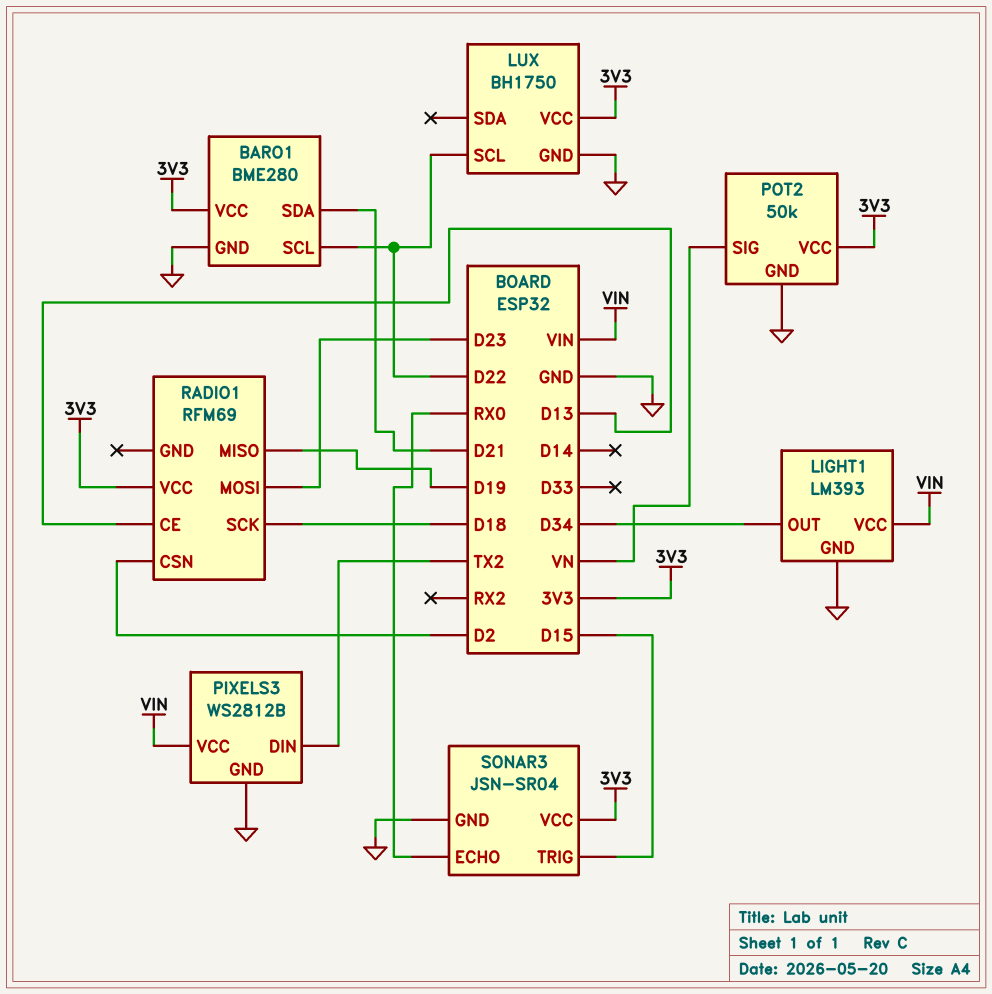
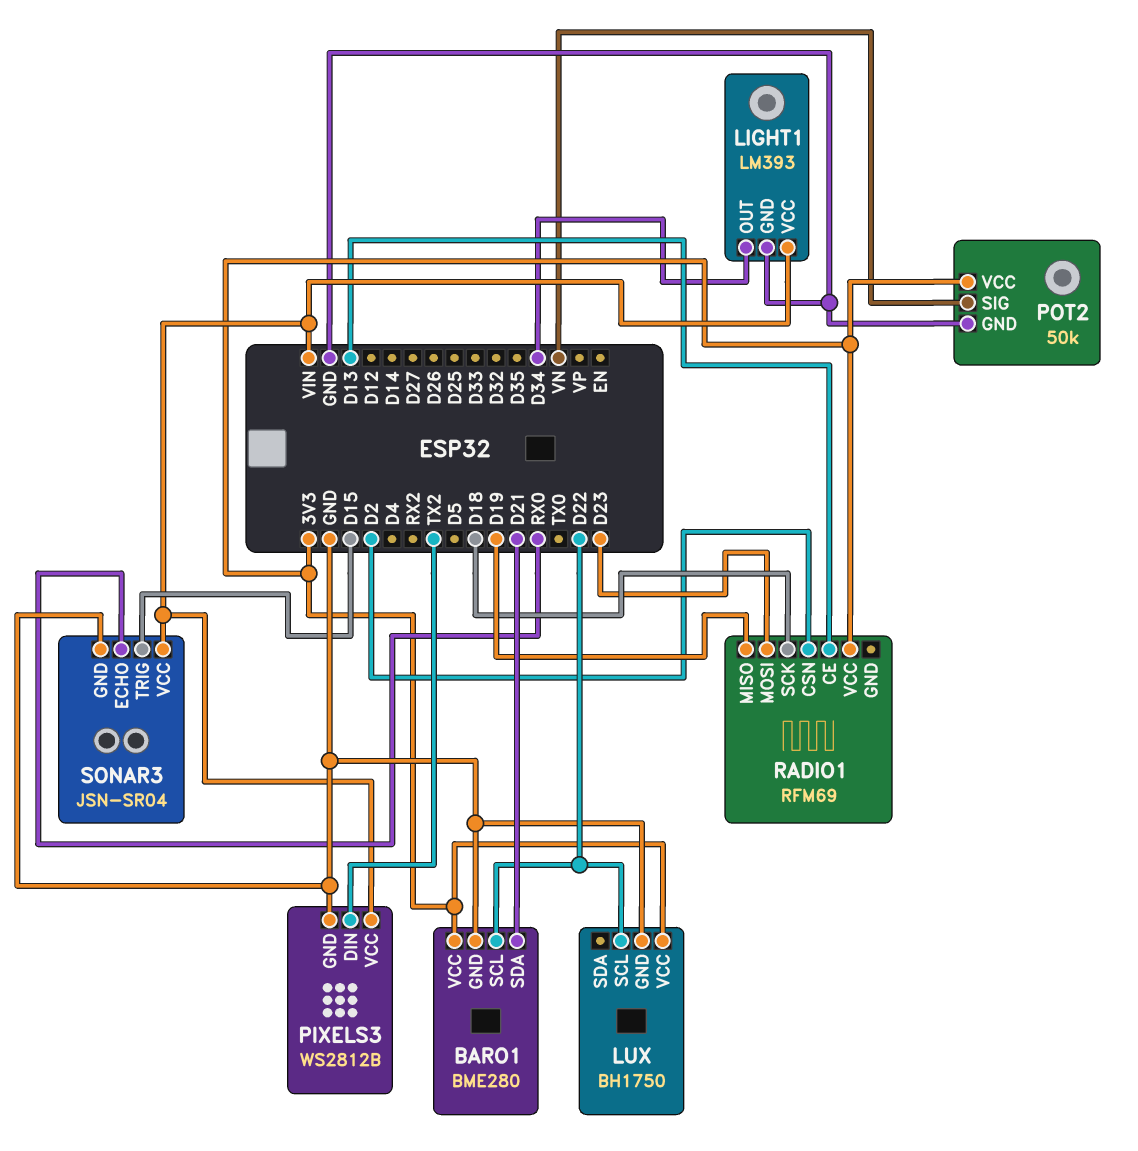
SONAR3 pin VCC: 3V3 -> VIN

